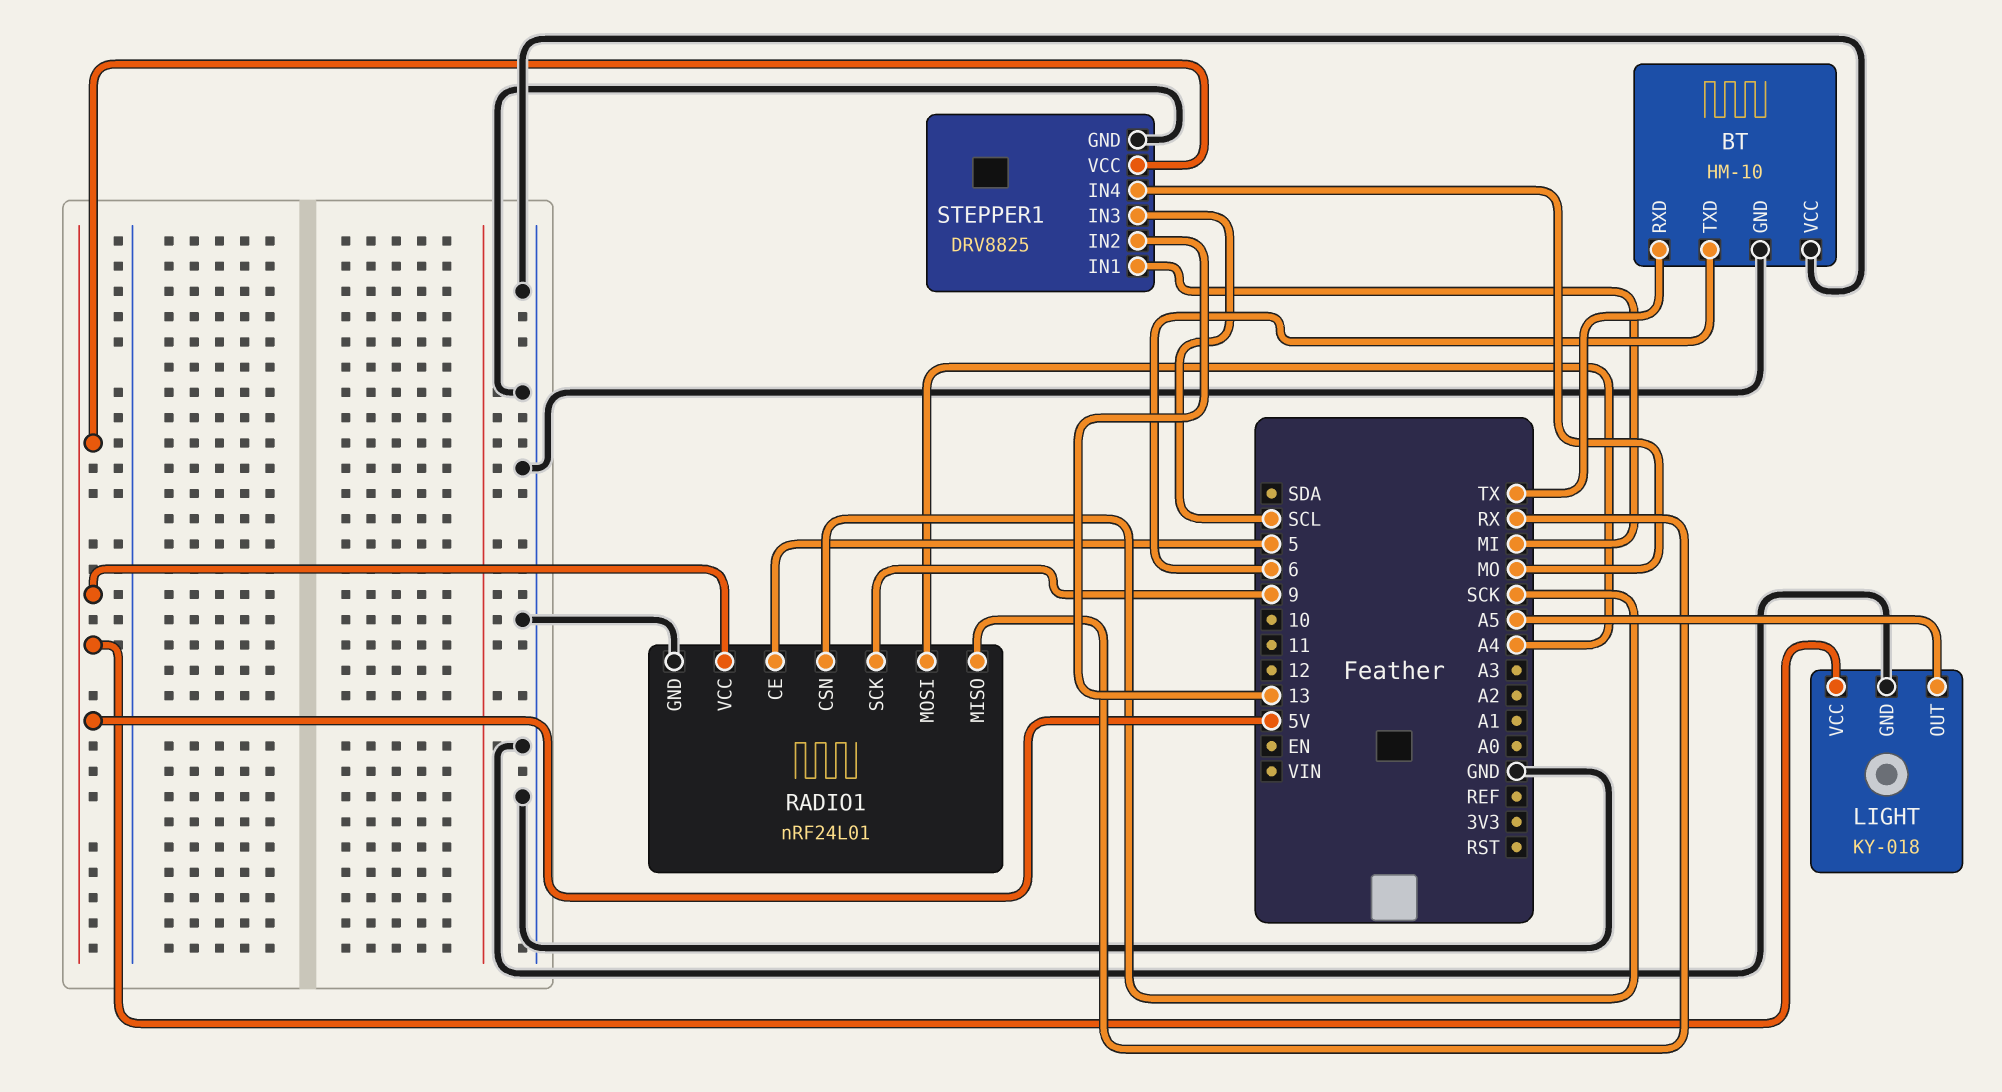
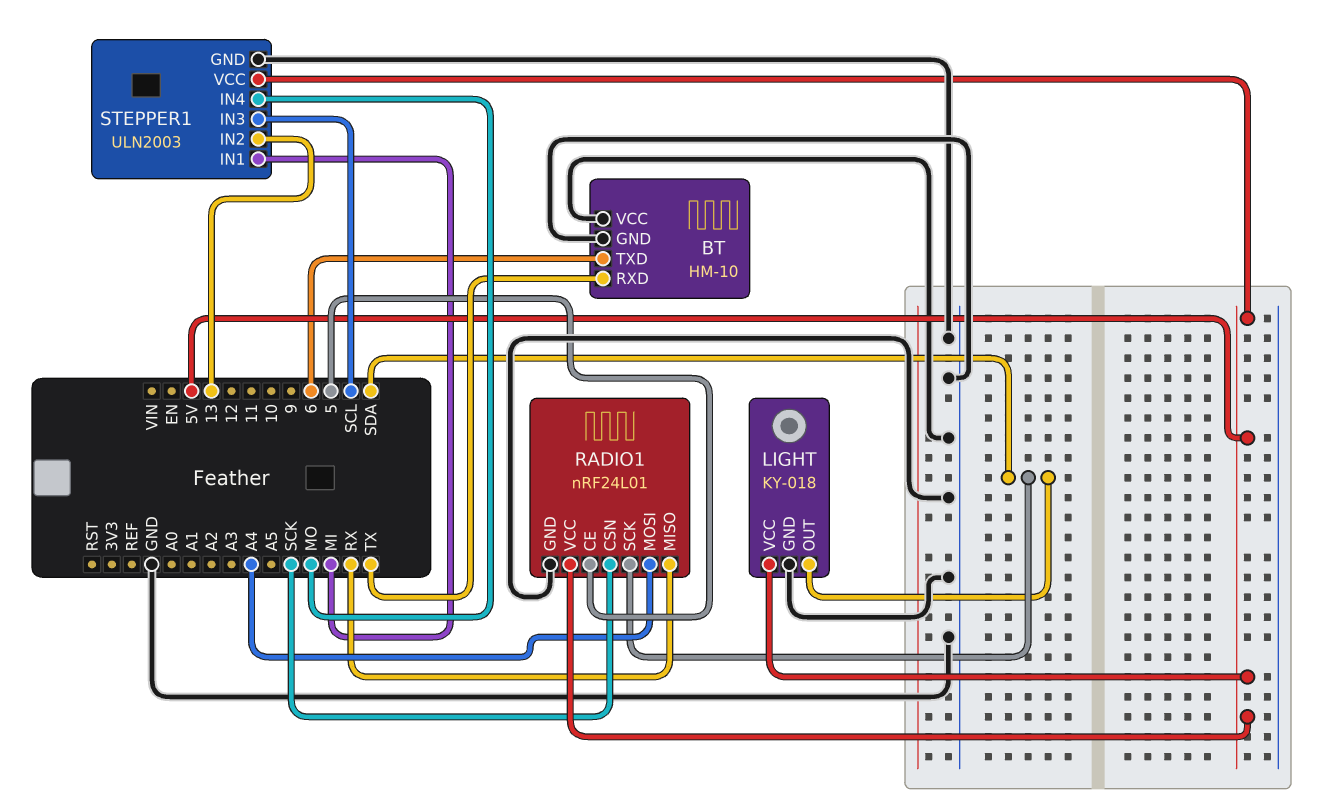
LIGHT pin OUT: A5 -> SDA
RADIO1 pin SCK: 9 -> SDA
STEPPER1: DRV8825 -> ULN2003

